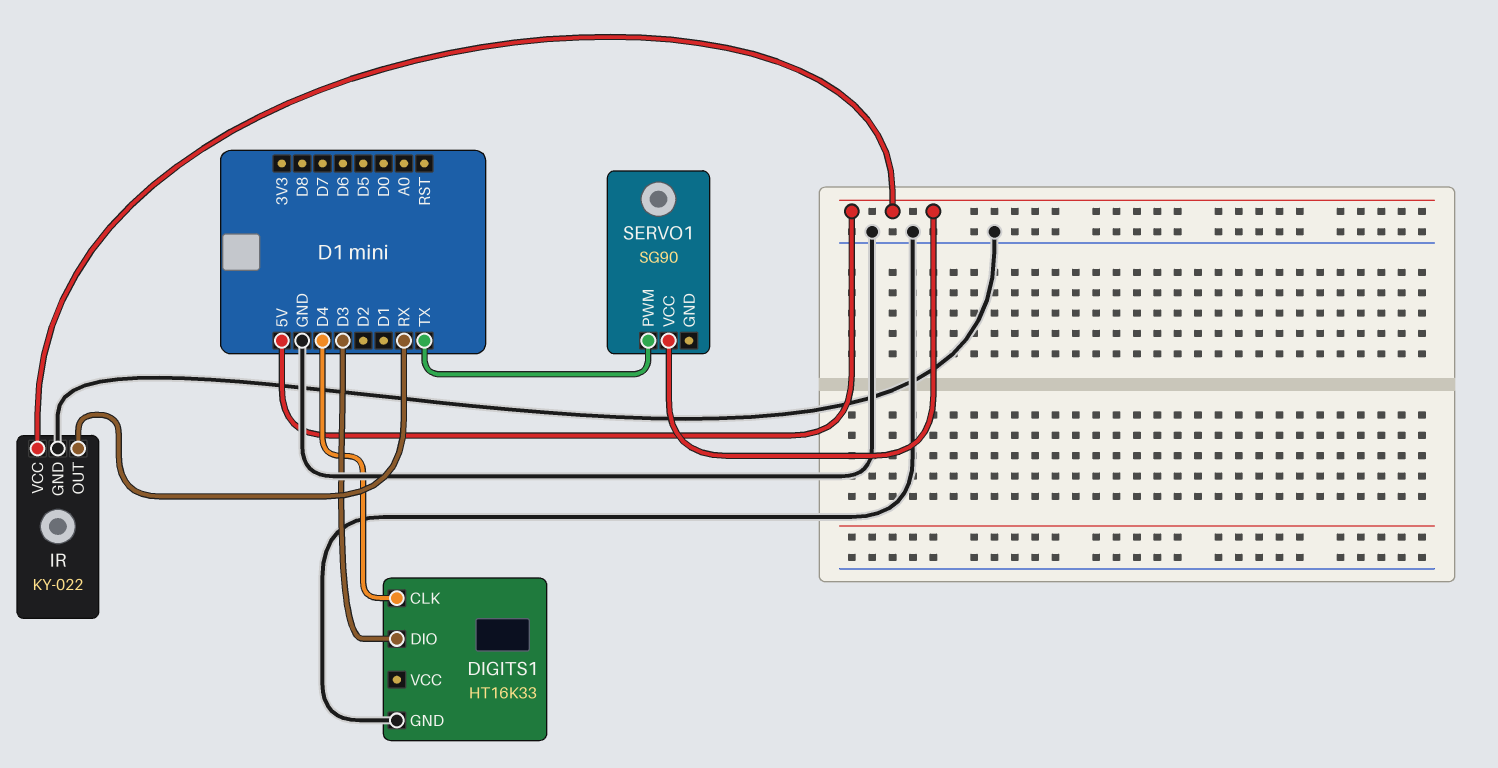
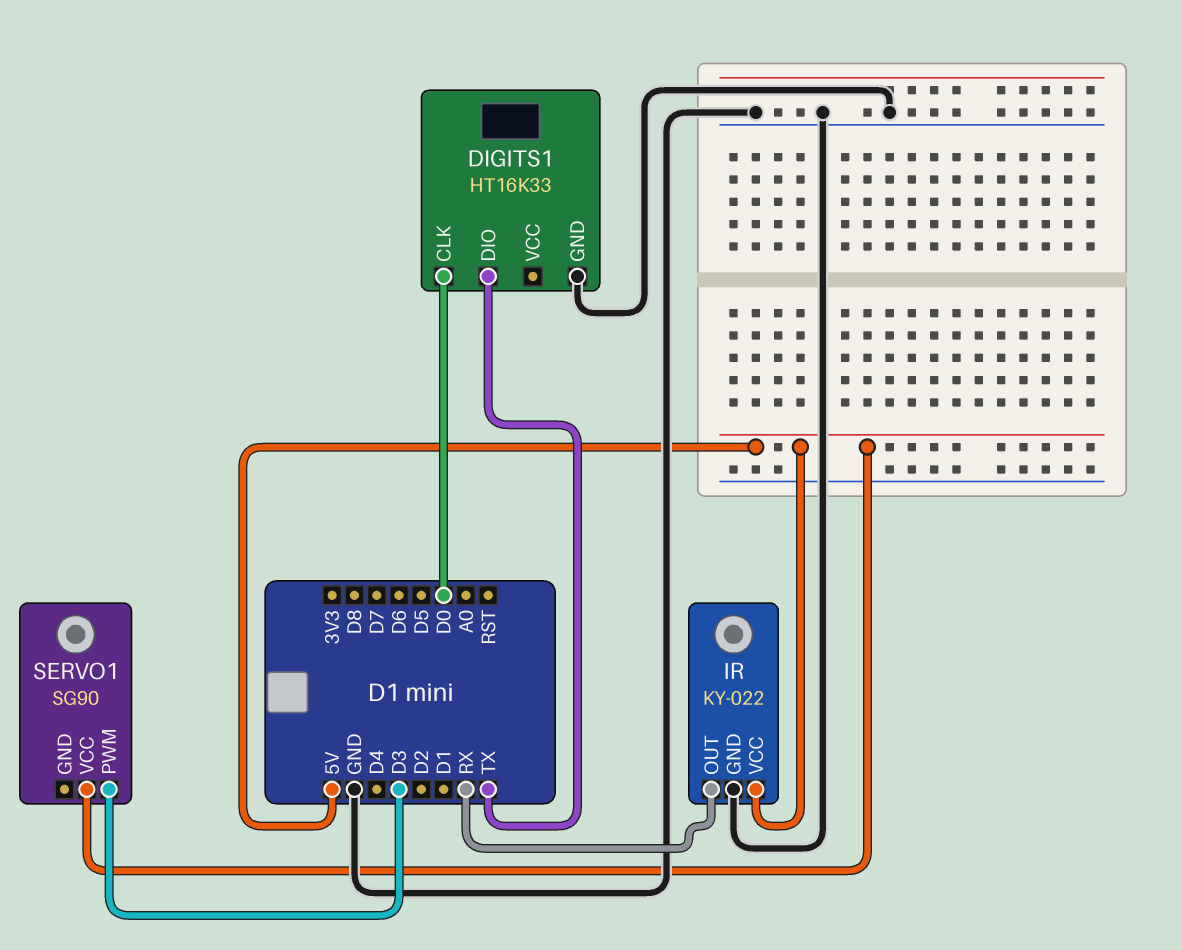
DIGITS1 pin CLK: D4 -> D0
DIGITS1 pin DIO: D3 -> TX
SERVO1 pin PWM: TX -> D3

